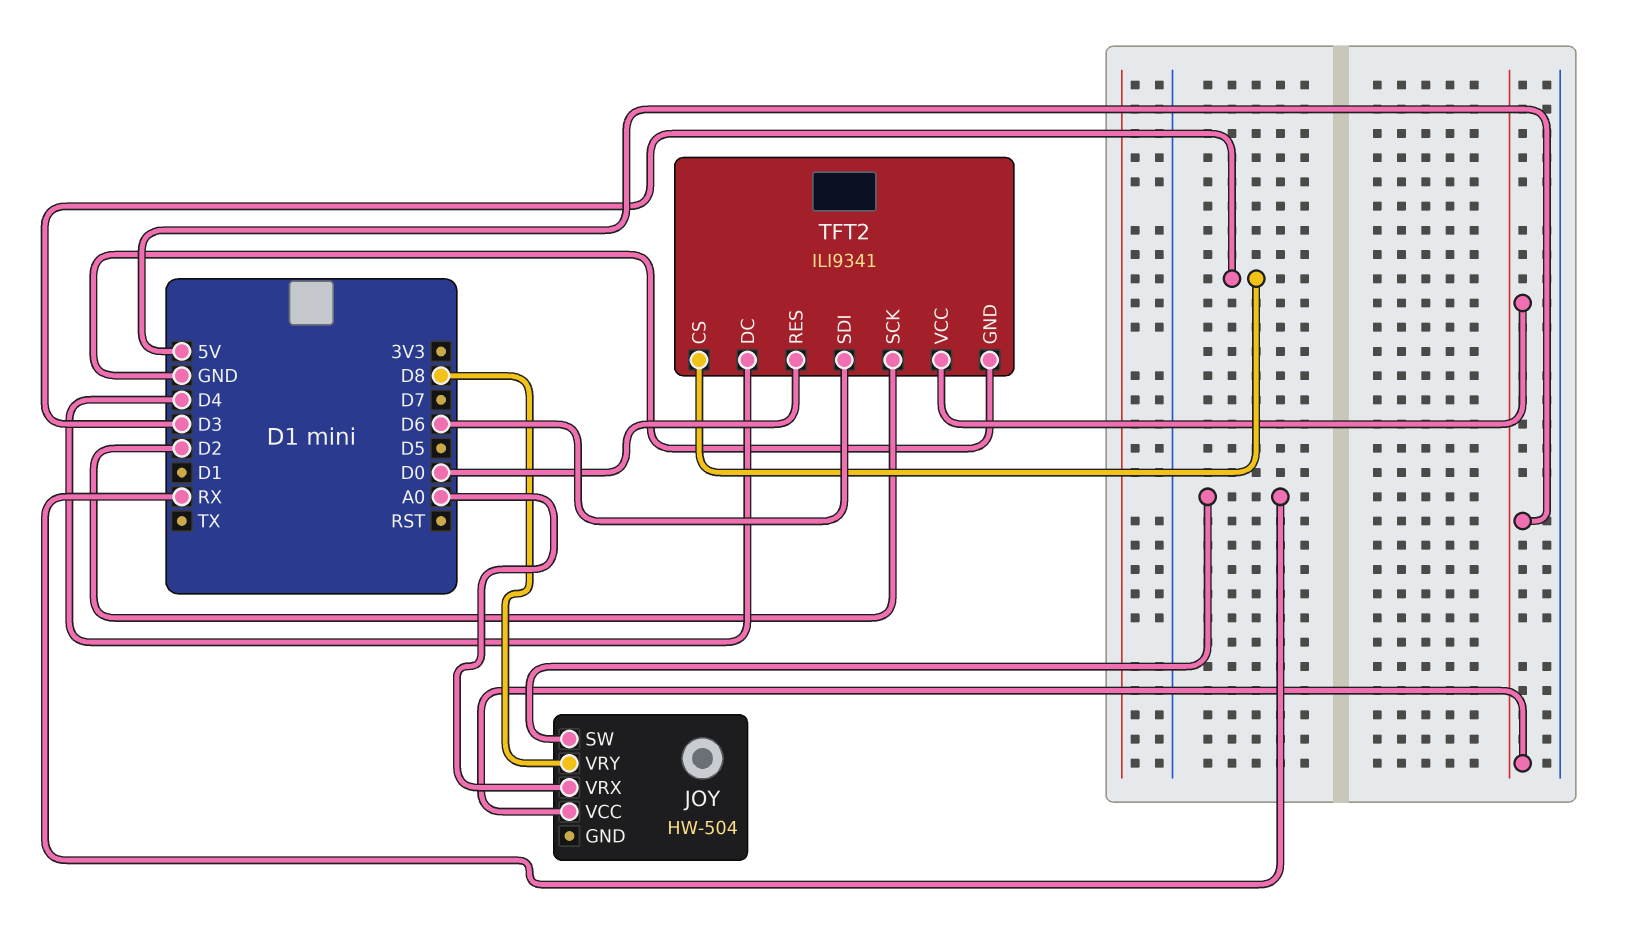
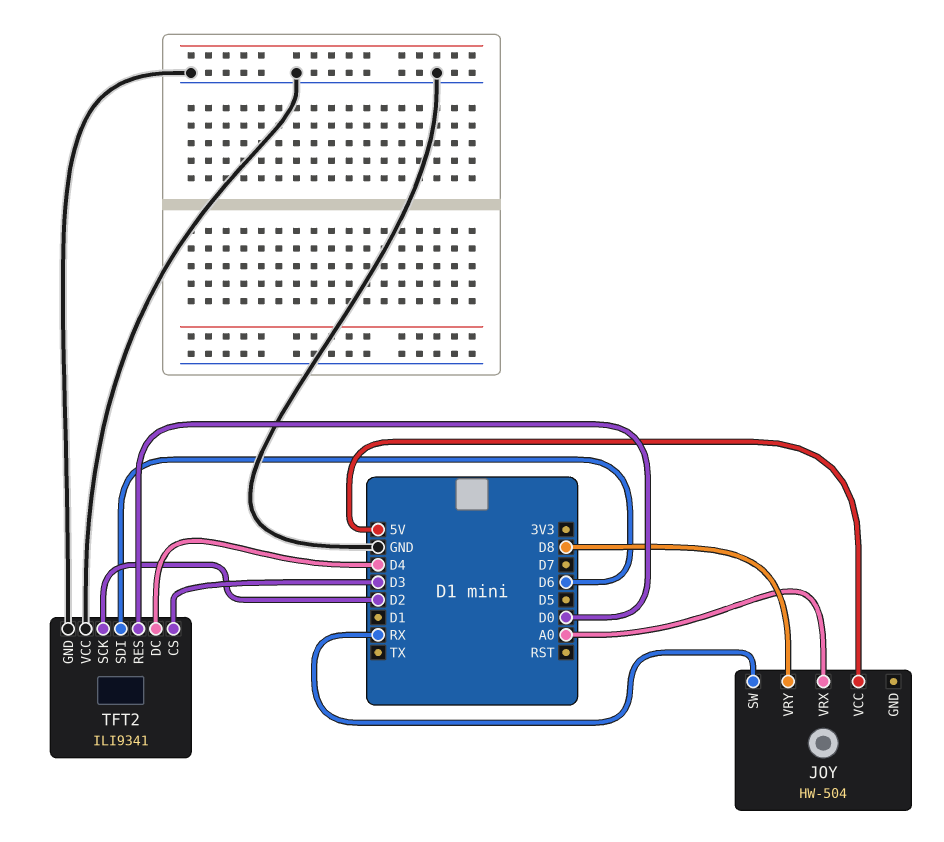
TFT2 pin VCC: 5V -> GND

